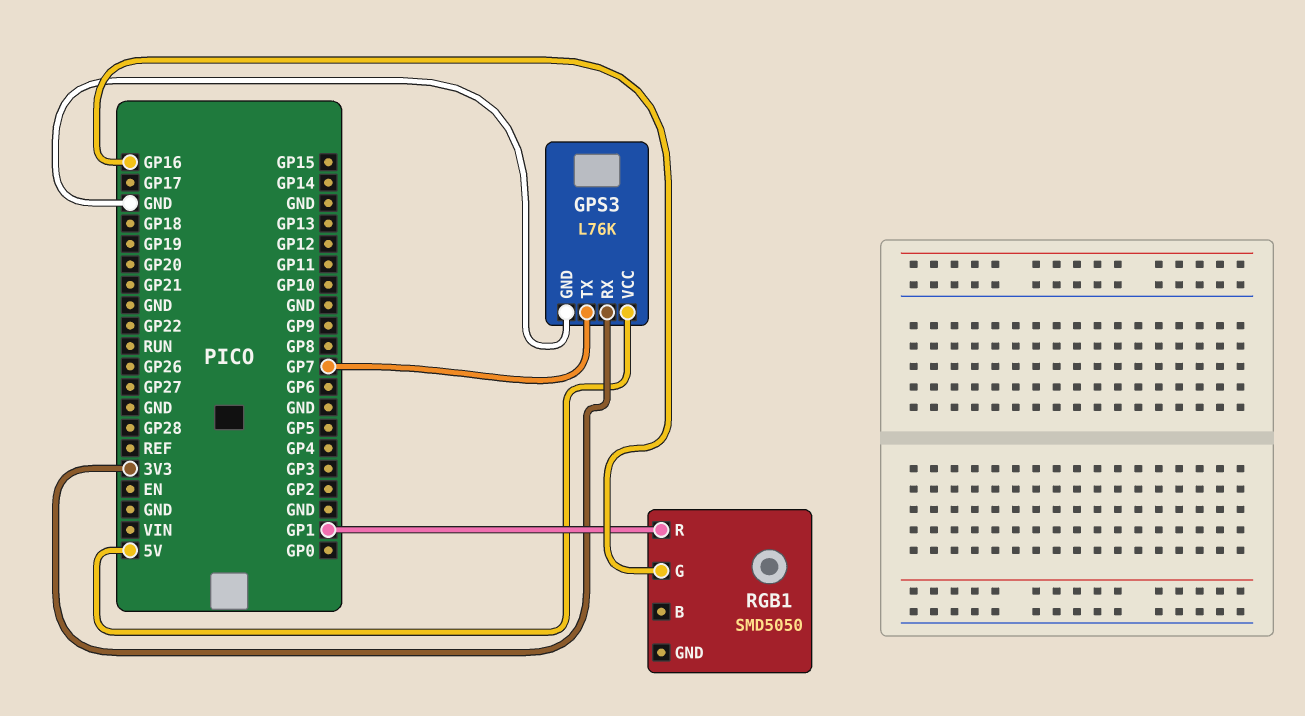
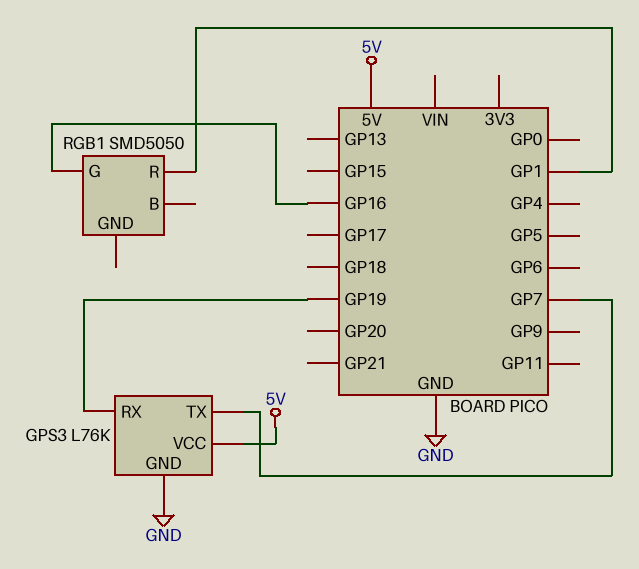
GPS3 pin RX: 3V3 -> GP19

